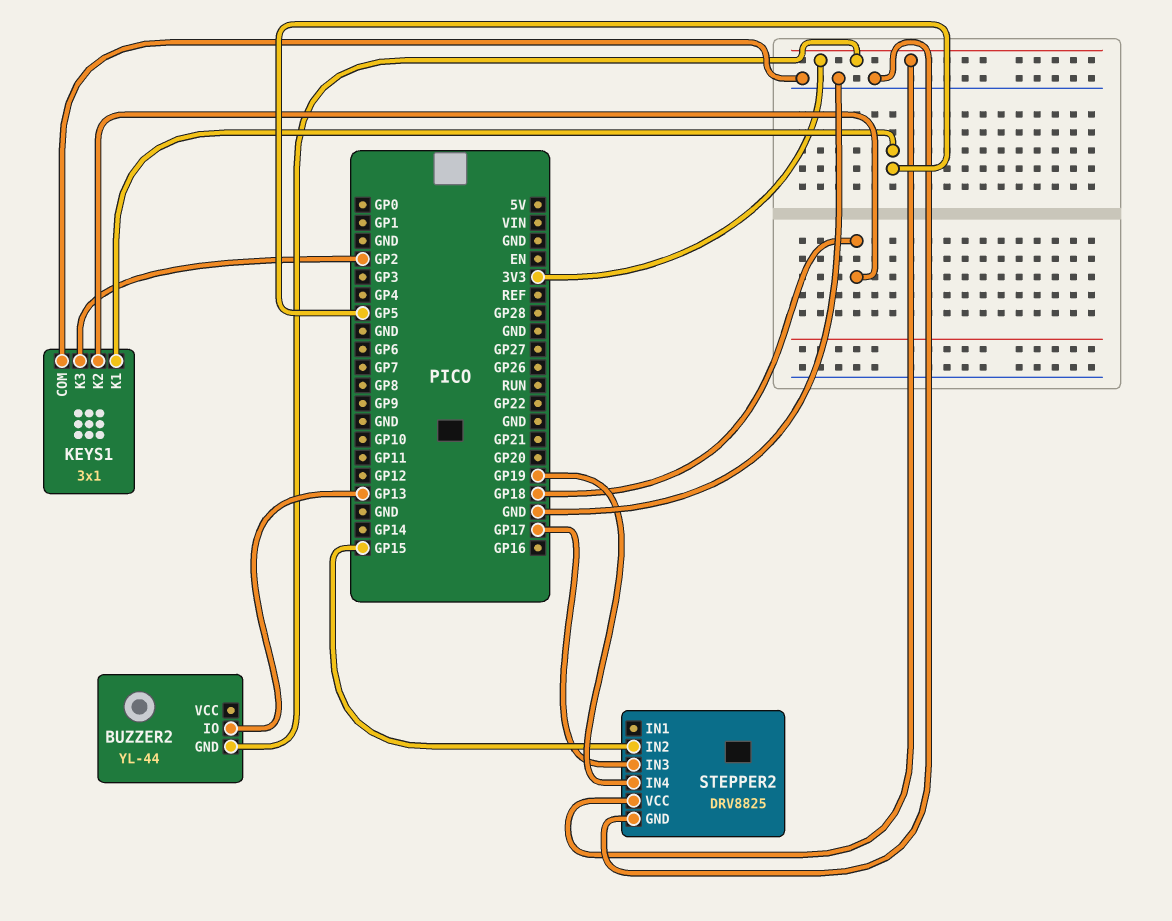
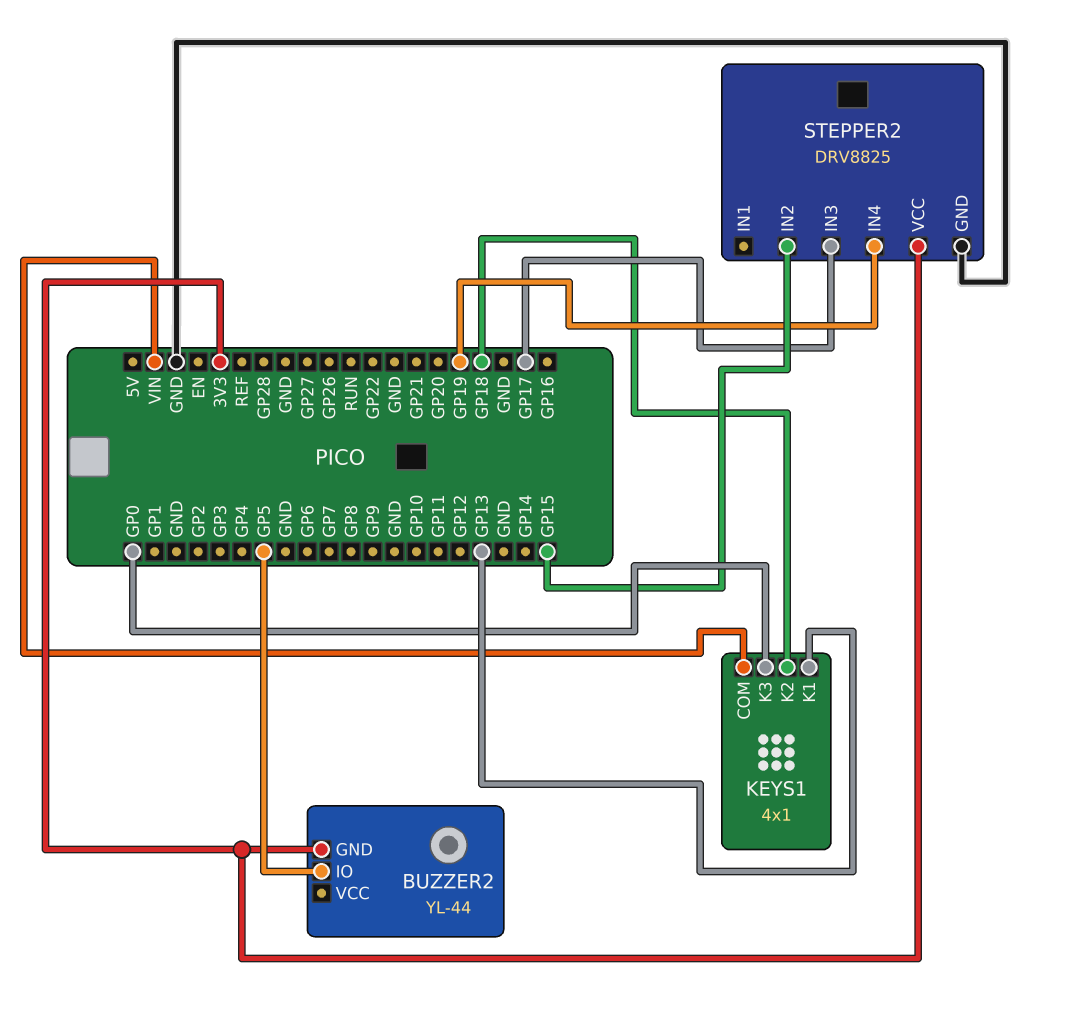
BUZZER2 pin IO: GP13 -> GP5
KEYS1: 3x1 -> 4x1
KEYS1 pin COM: GND -> VIN
KEYS1 pin K1: GP5 -> GP13
KEYS1 pin K3: GP2 -> GP0

